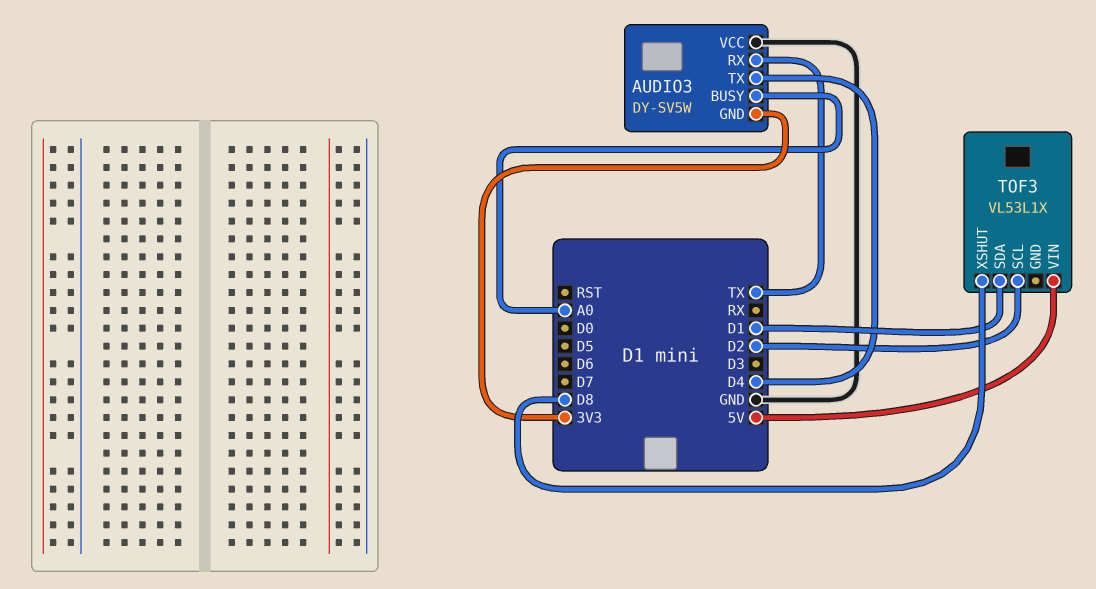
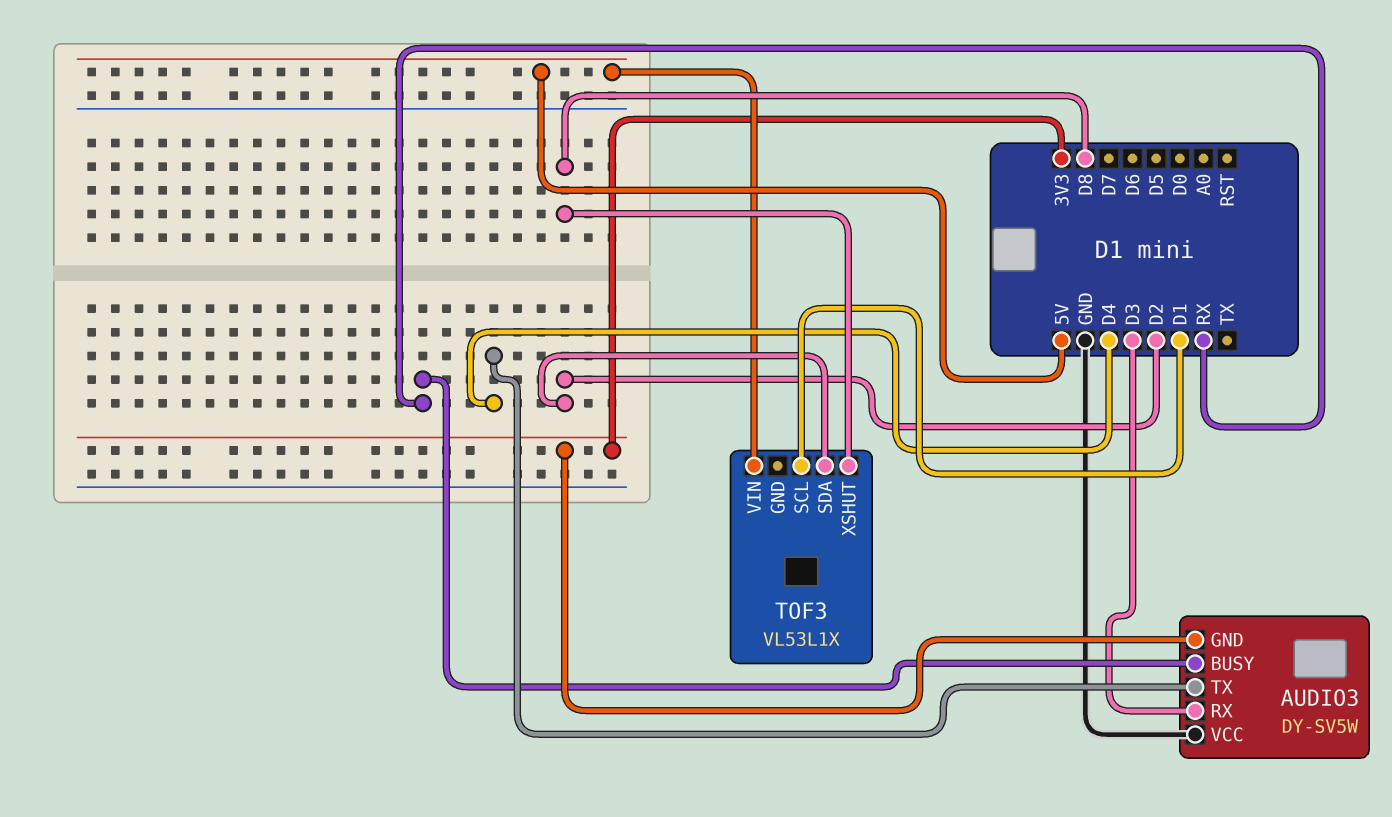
AUDIO3 pin BUSY: A0 -> RX
AUDIO3 pin RX: TX -> D3
TOF3 pin SCL: D2 -> D1
TOF3 pin SDA: D1 -> D2

